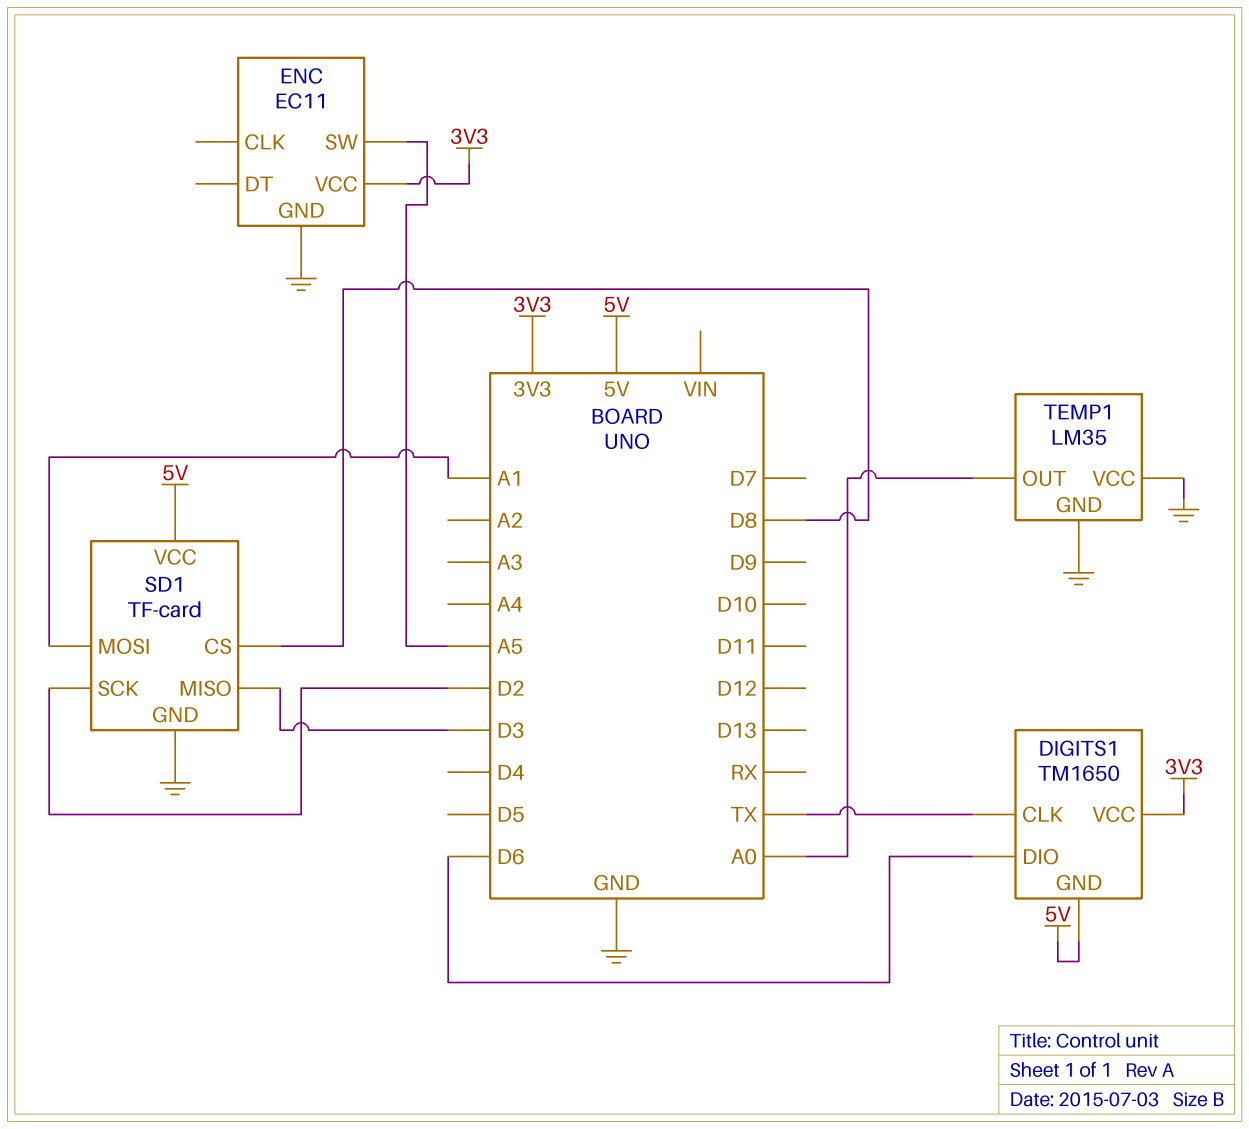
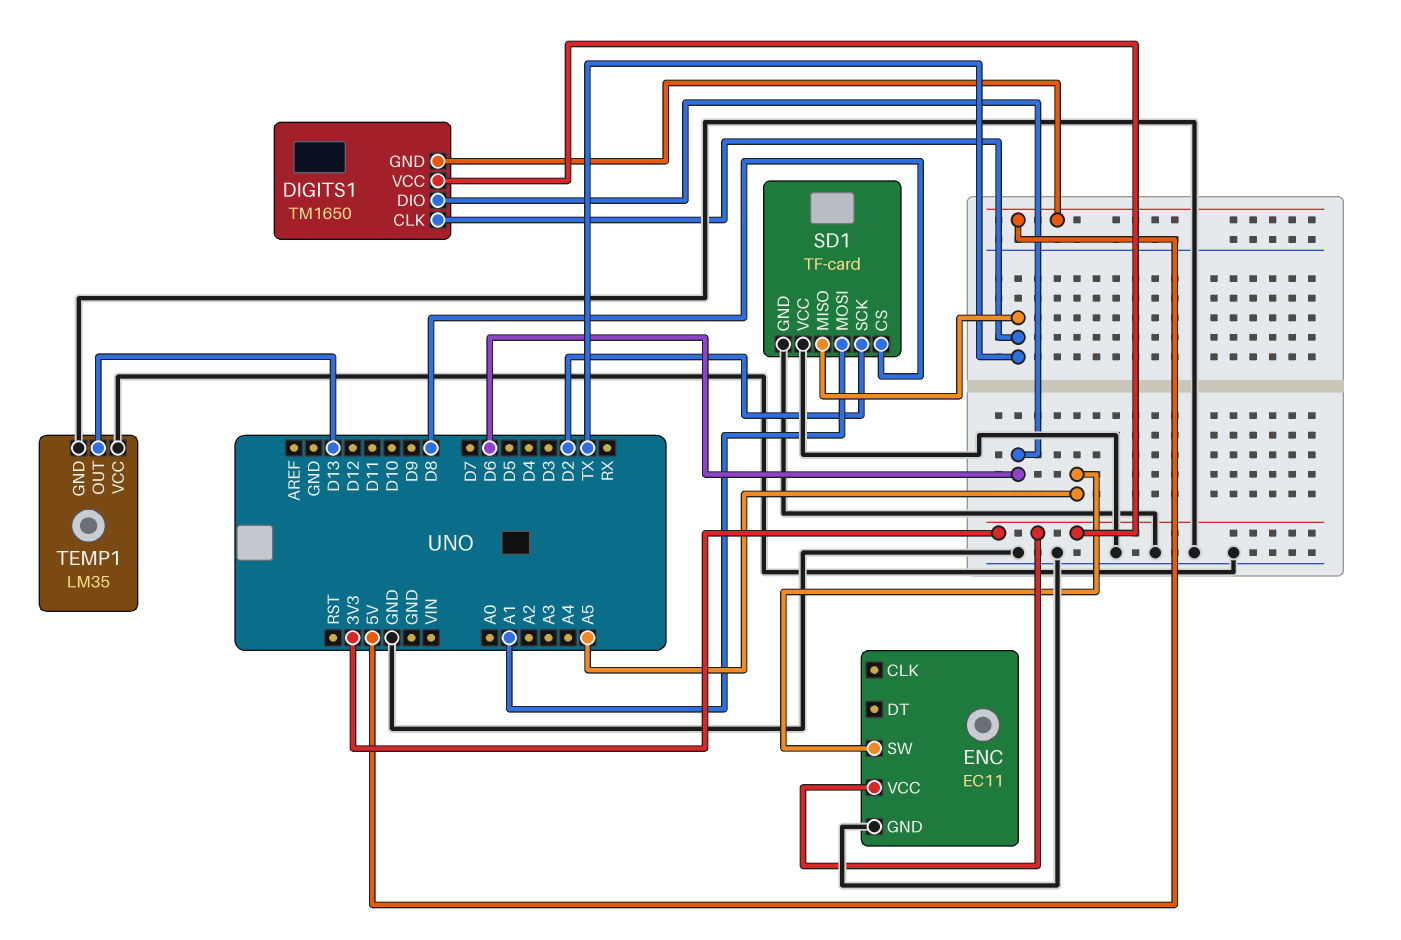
SD1 pin MISO: D3 -> TX
SD1 pin VCC: 5V -> GND
TEMP1 pin OUT: A0 -> D13

